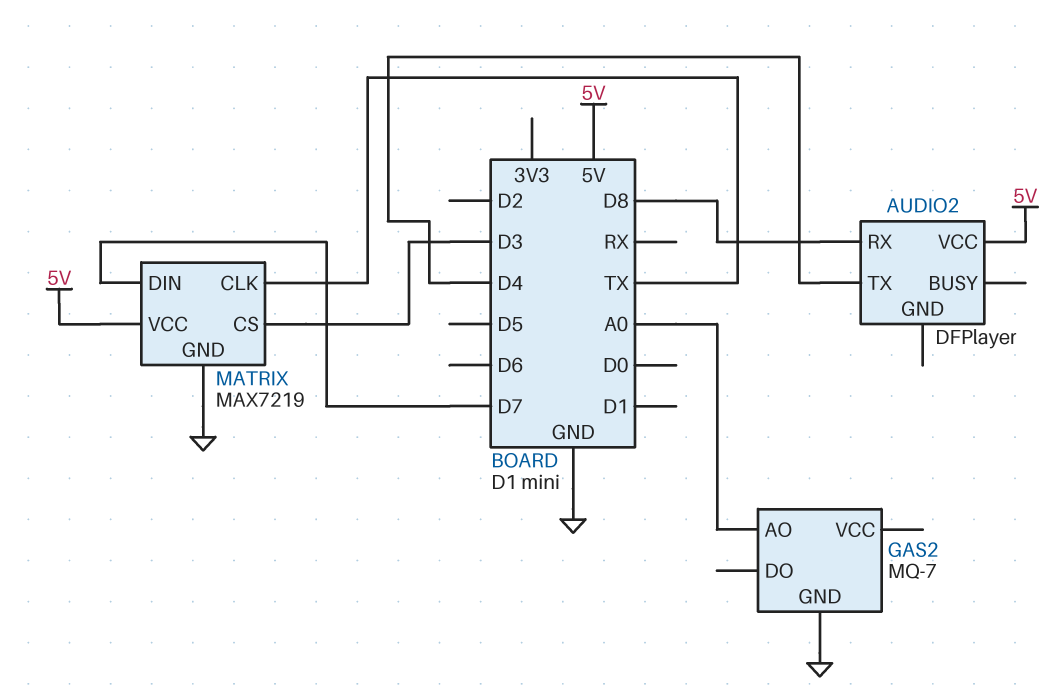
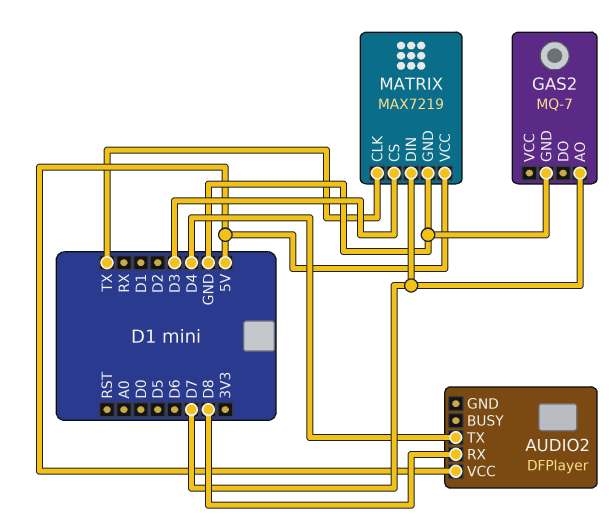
GAS2 pin AO: A0 -> D7

